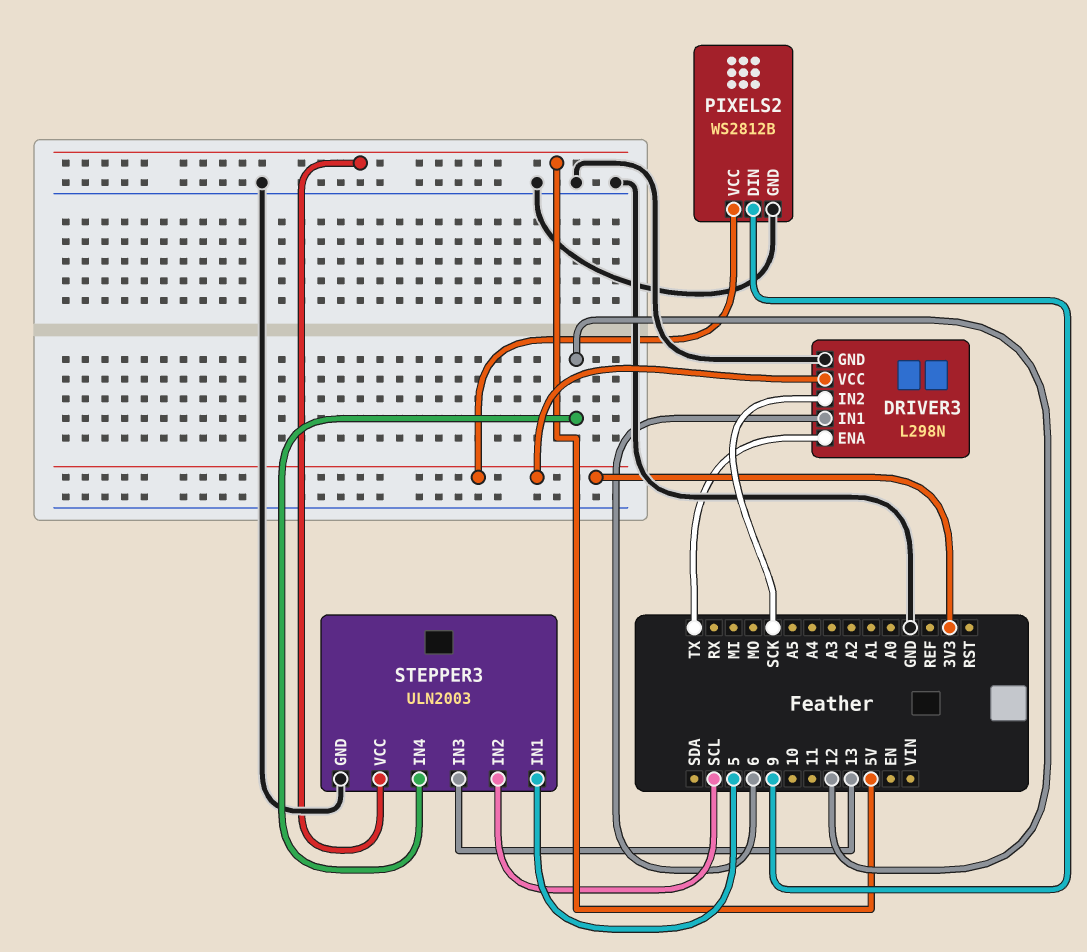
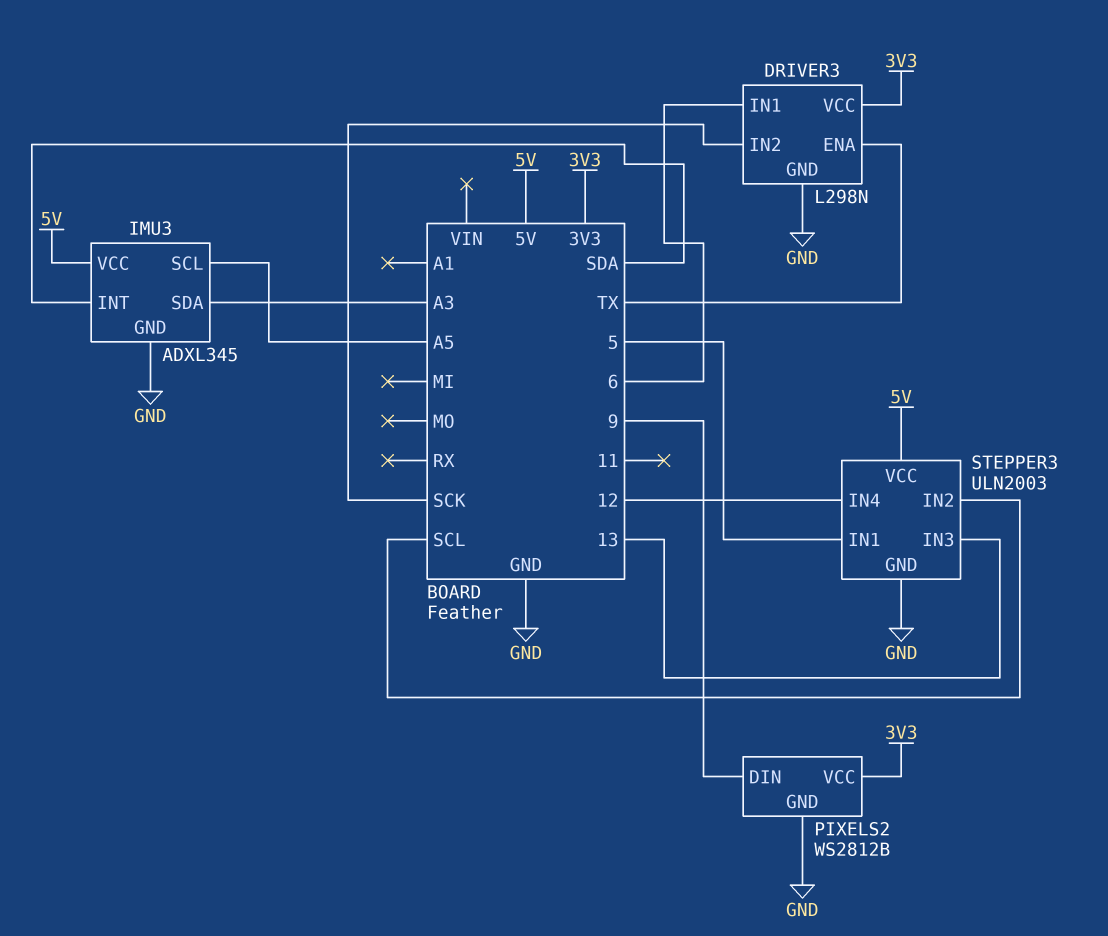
IMU3: none -> ADXL345
IMU3 pin GND: none -> GND
IMU3 pin INT: none -> SDA
IMU3 pin SCL: none -> A5
IMU3 pin SDA: none -> A3
IMU3 pin VCC: none -> 5V

